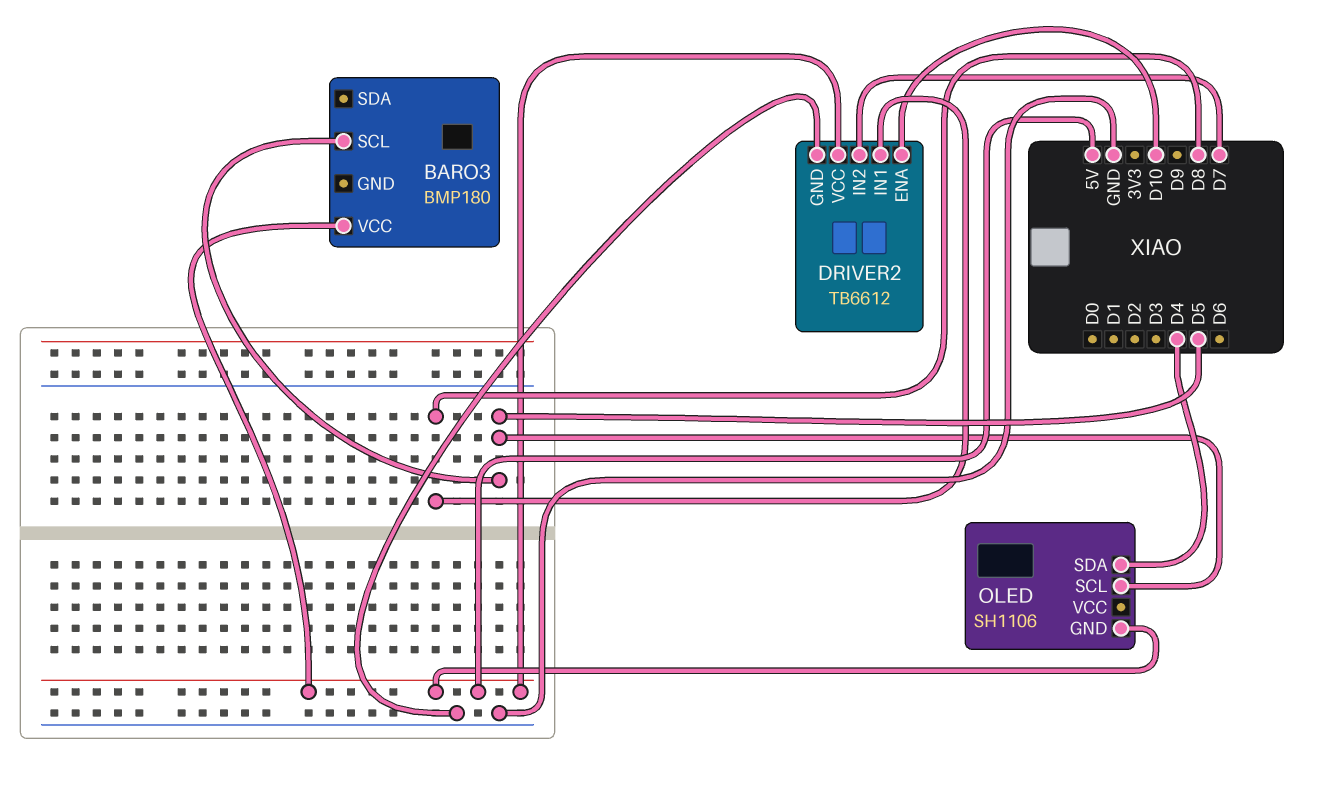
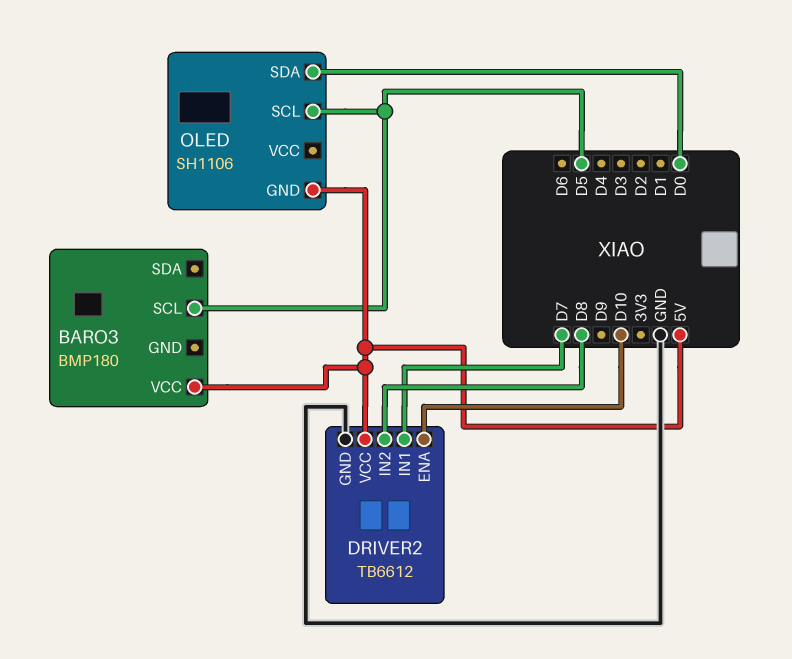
DRIVER2 pin IN1: D8 -> D7
DRIVER2 pin IN2: D7 -> D8
OLED pin SDA: D4 -> D0

